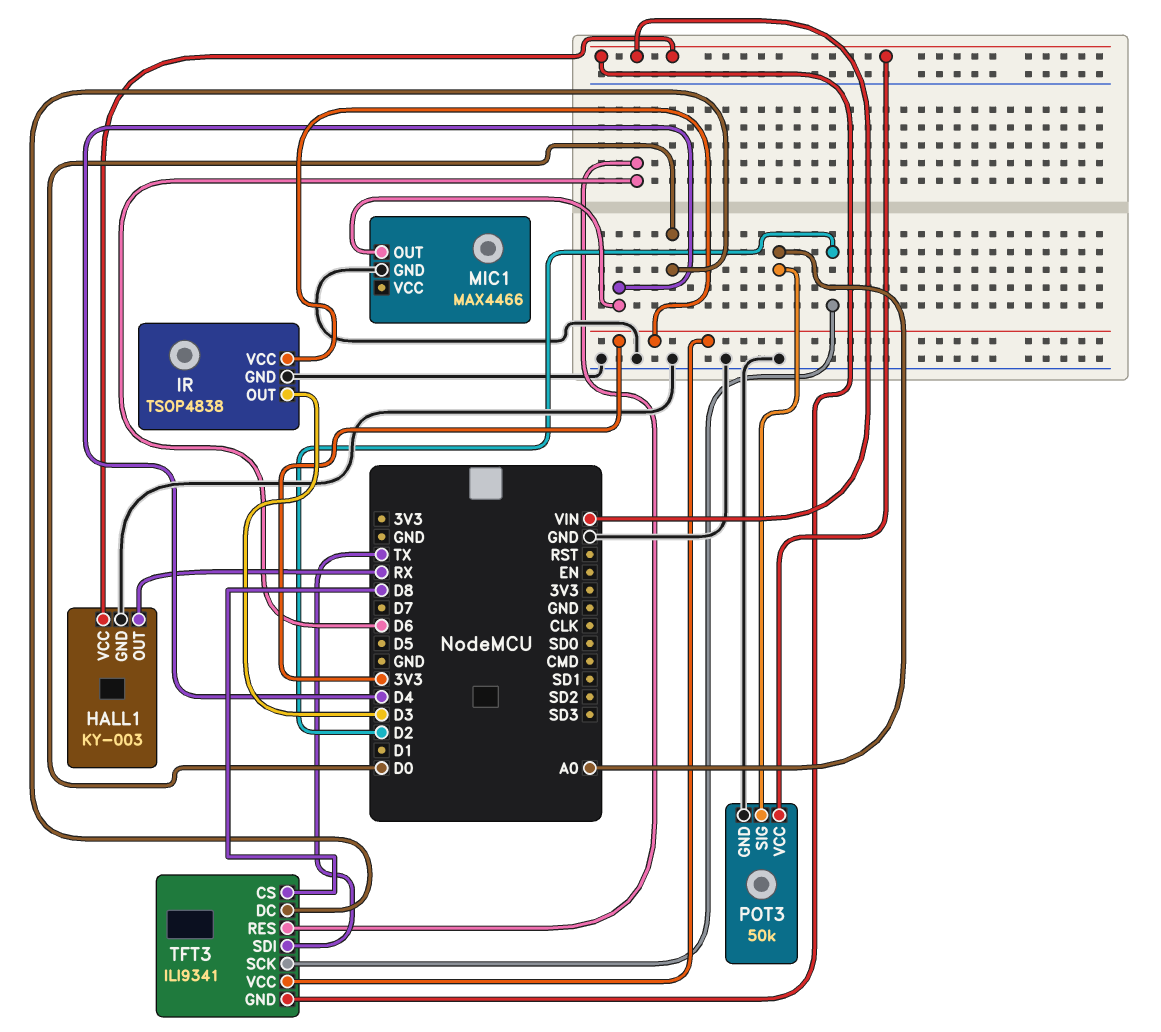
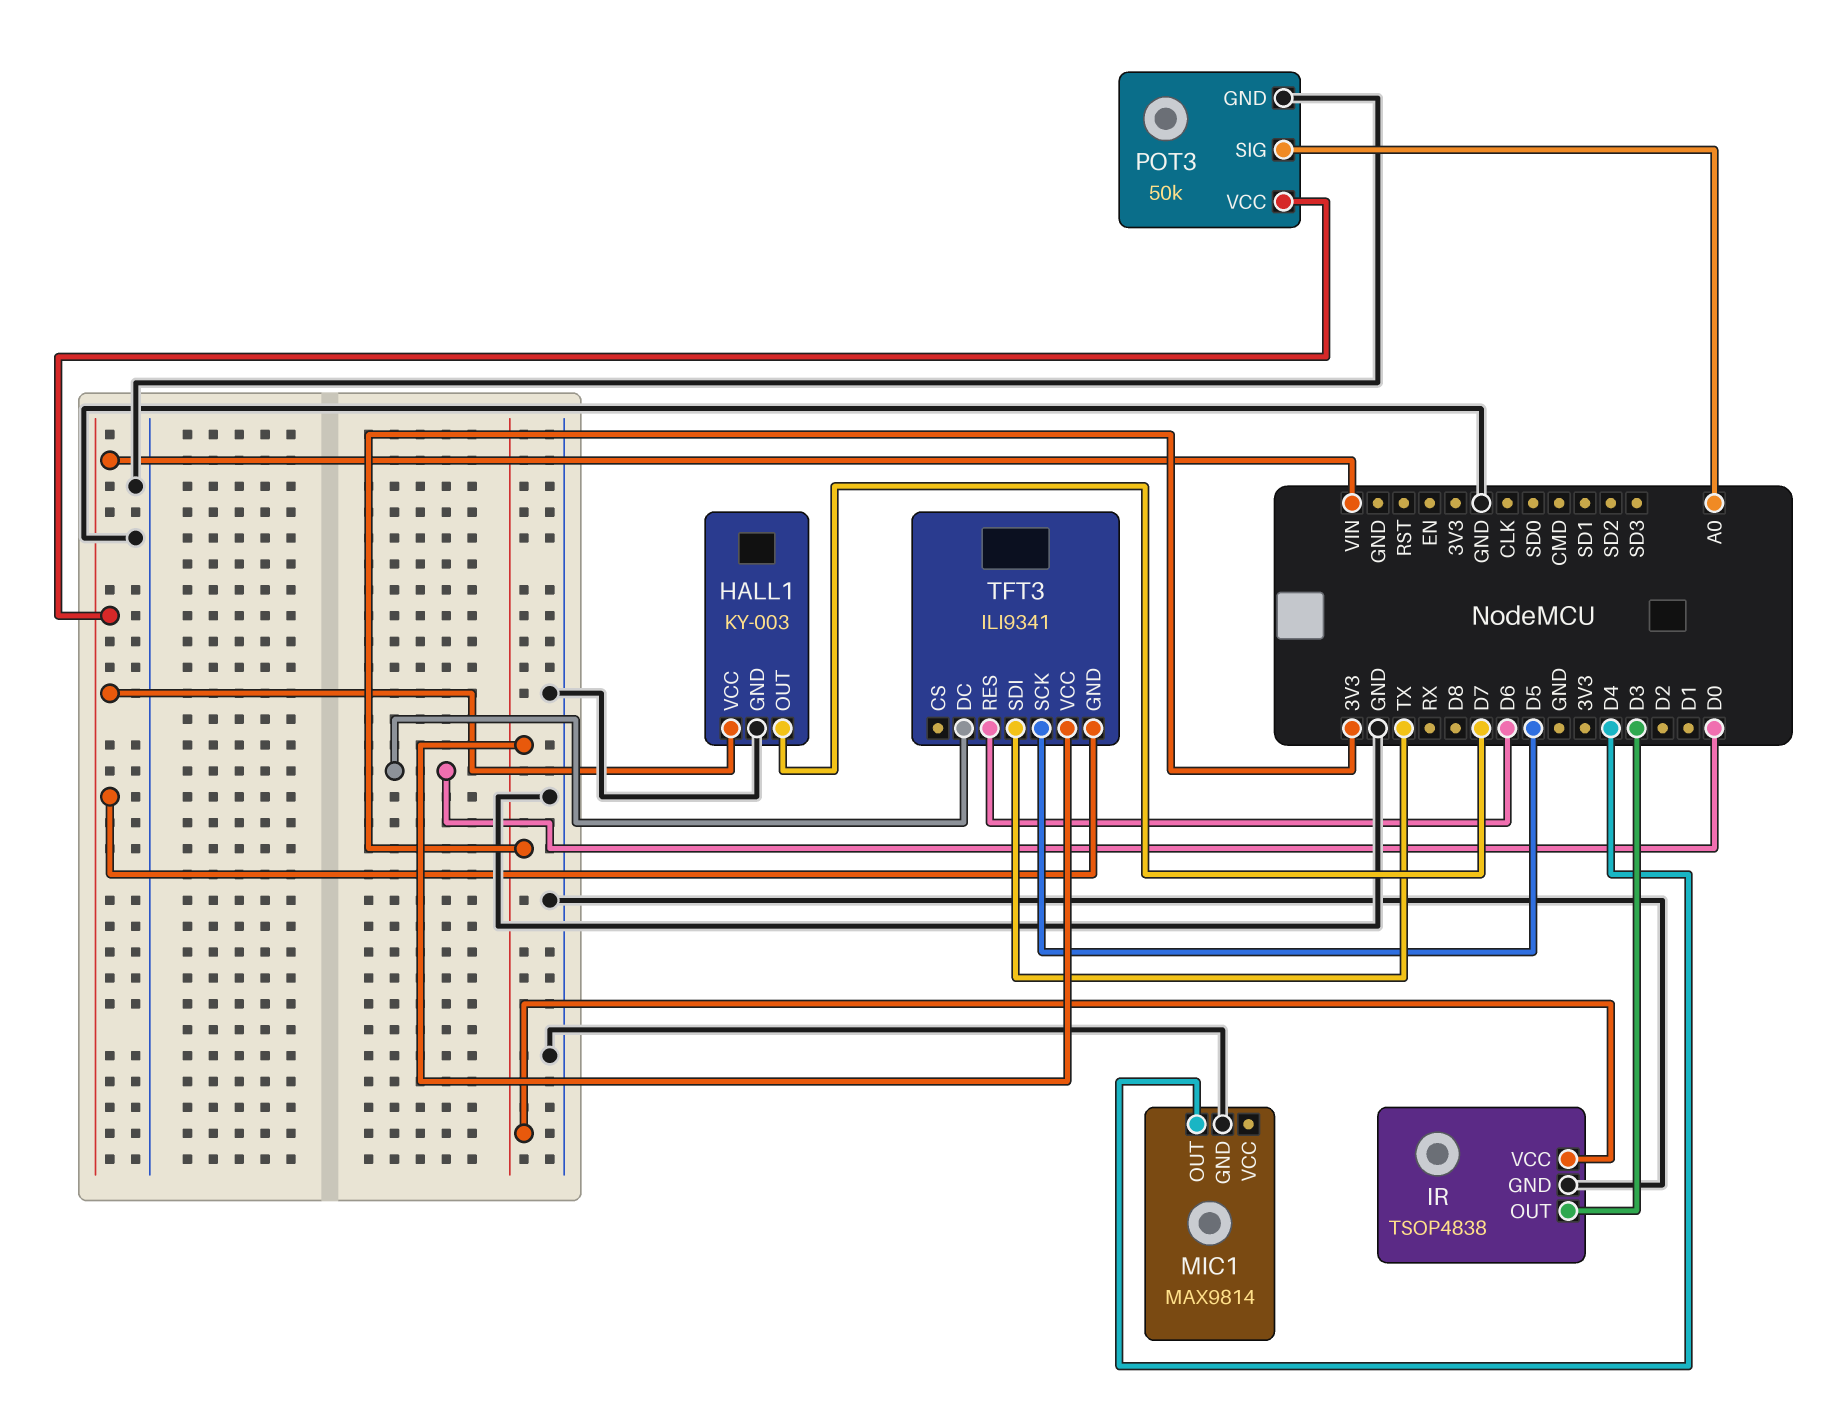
HALL1 pin OUT: RX -> D7
MIC1: MAX4466 -> MAX9814
TFT3 pin CS: D8 -> none
TFT3 pin SCK: D2 -> D5

